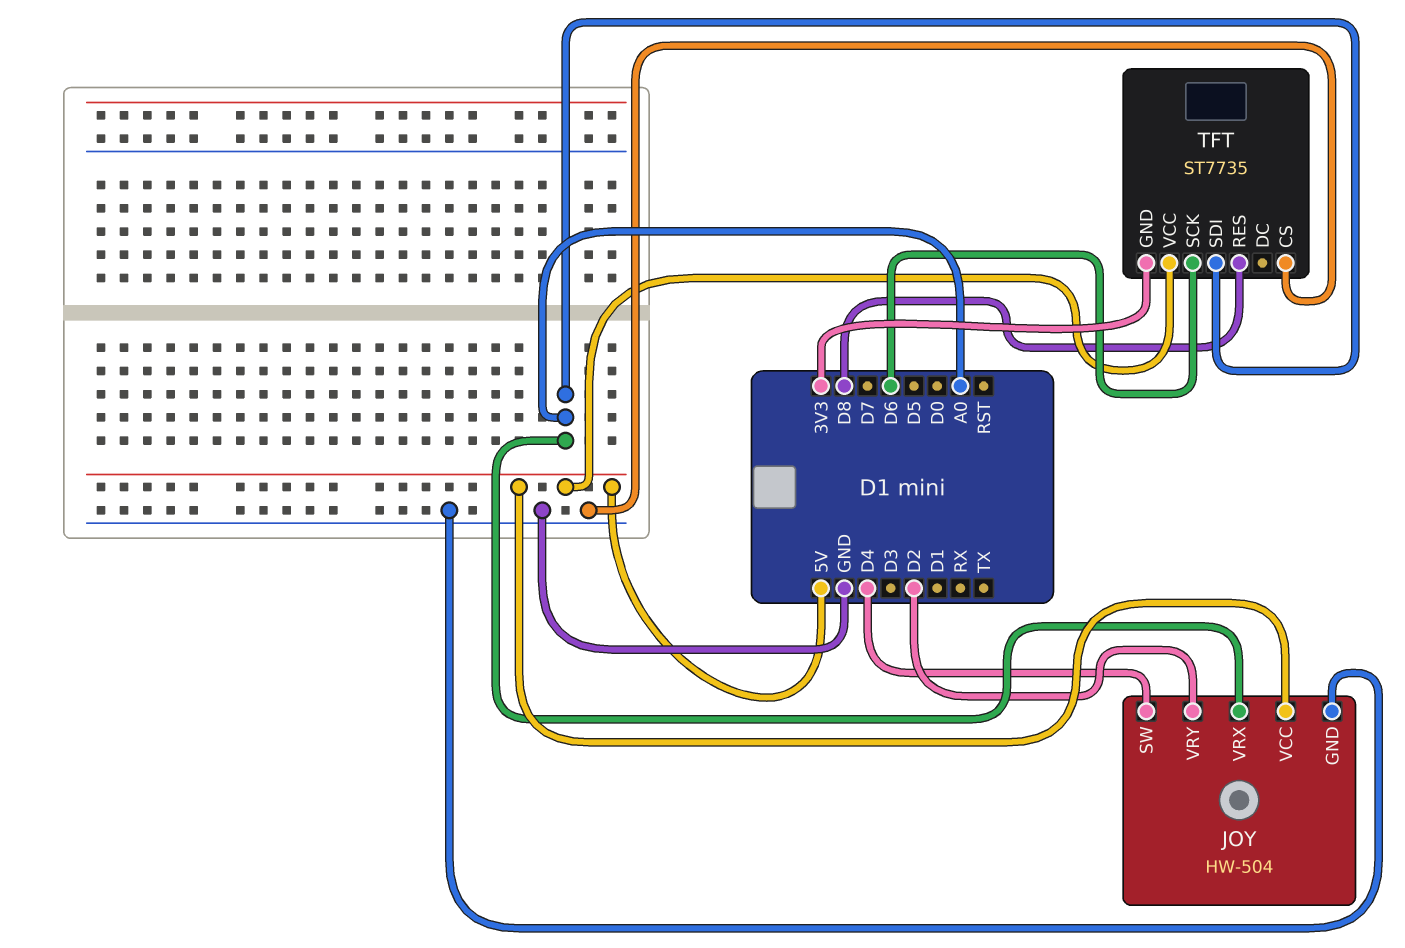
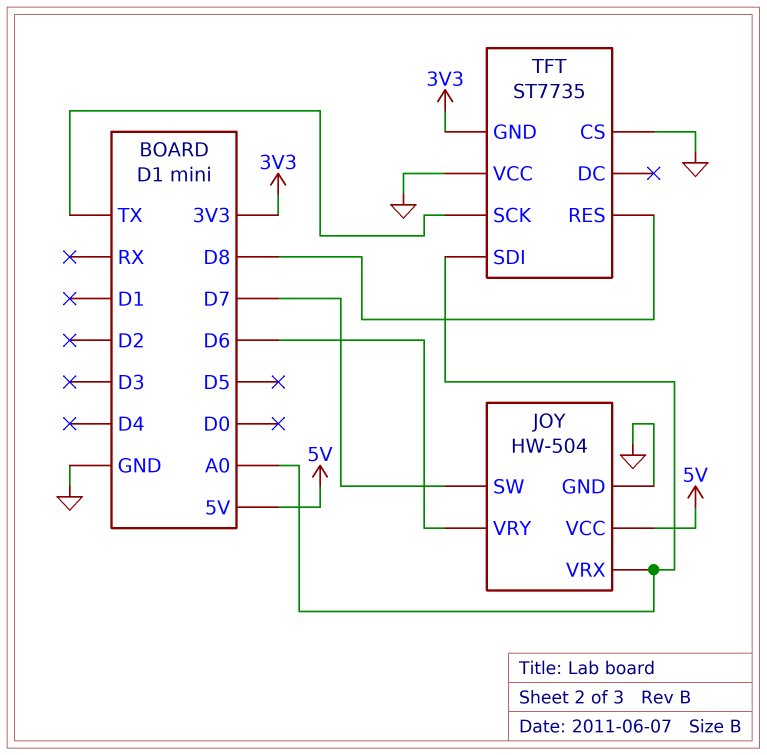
JOY pin SW: D4 -> D7
JOY pin VRY: D2 -> D6
TFT pin SCK: D6 -> TX
TFT pin VCC: 5V -> GND

